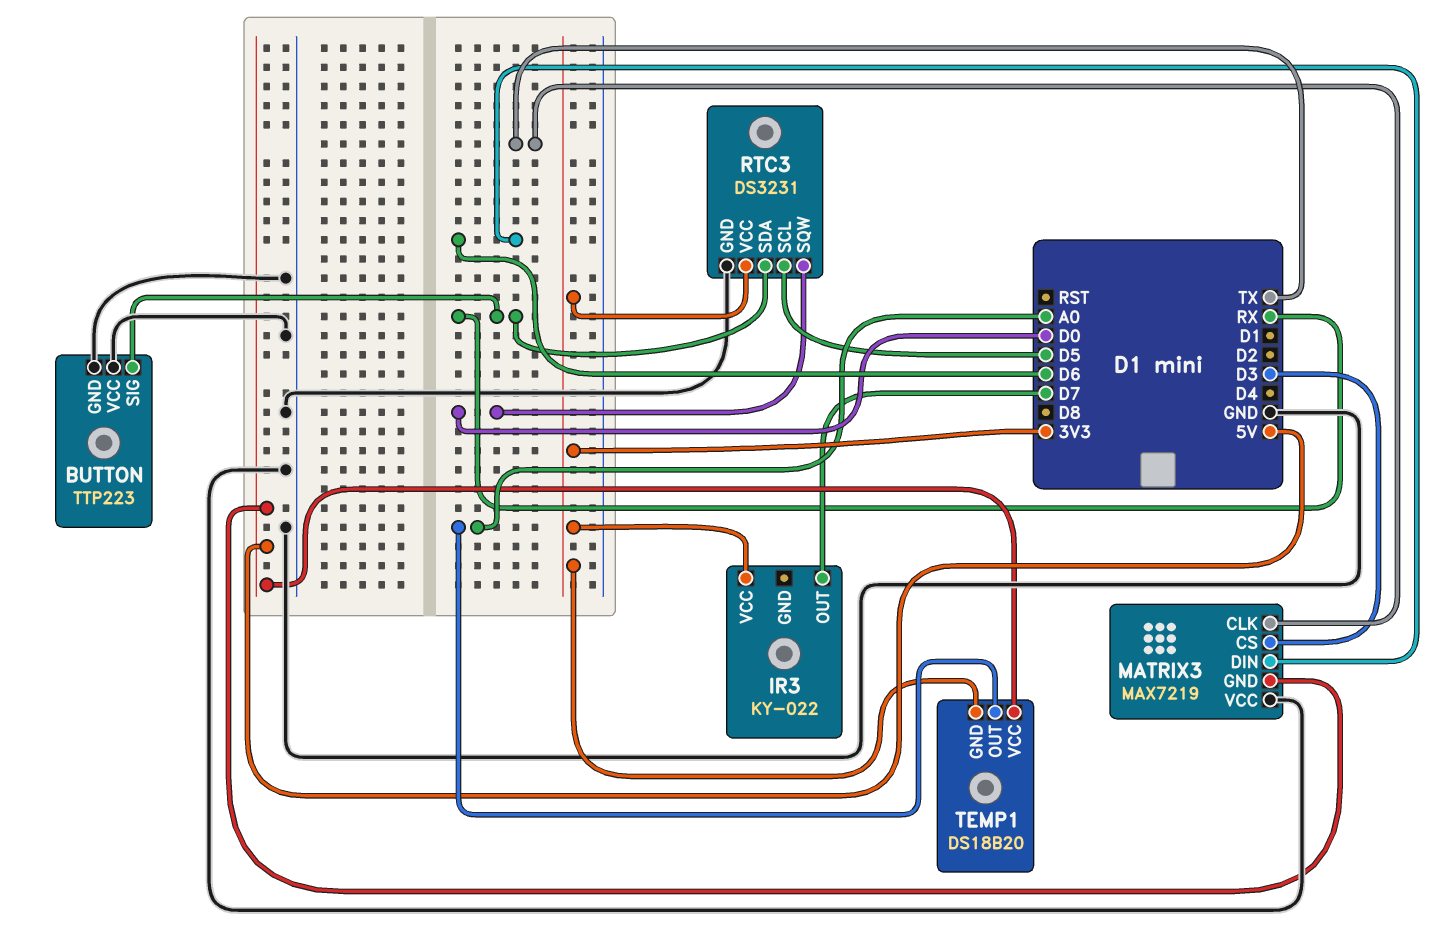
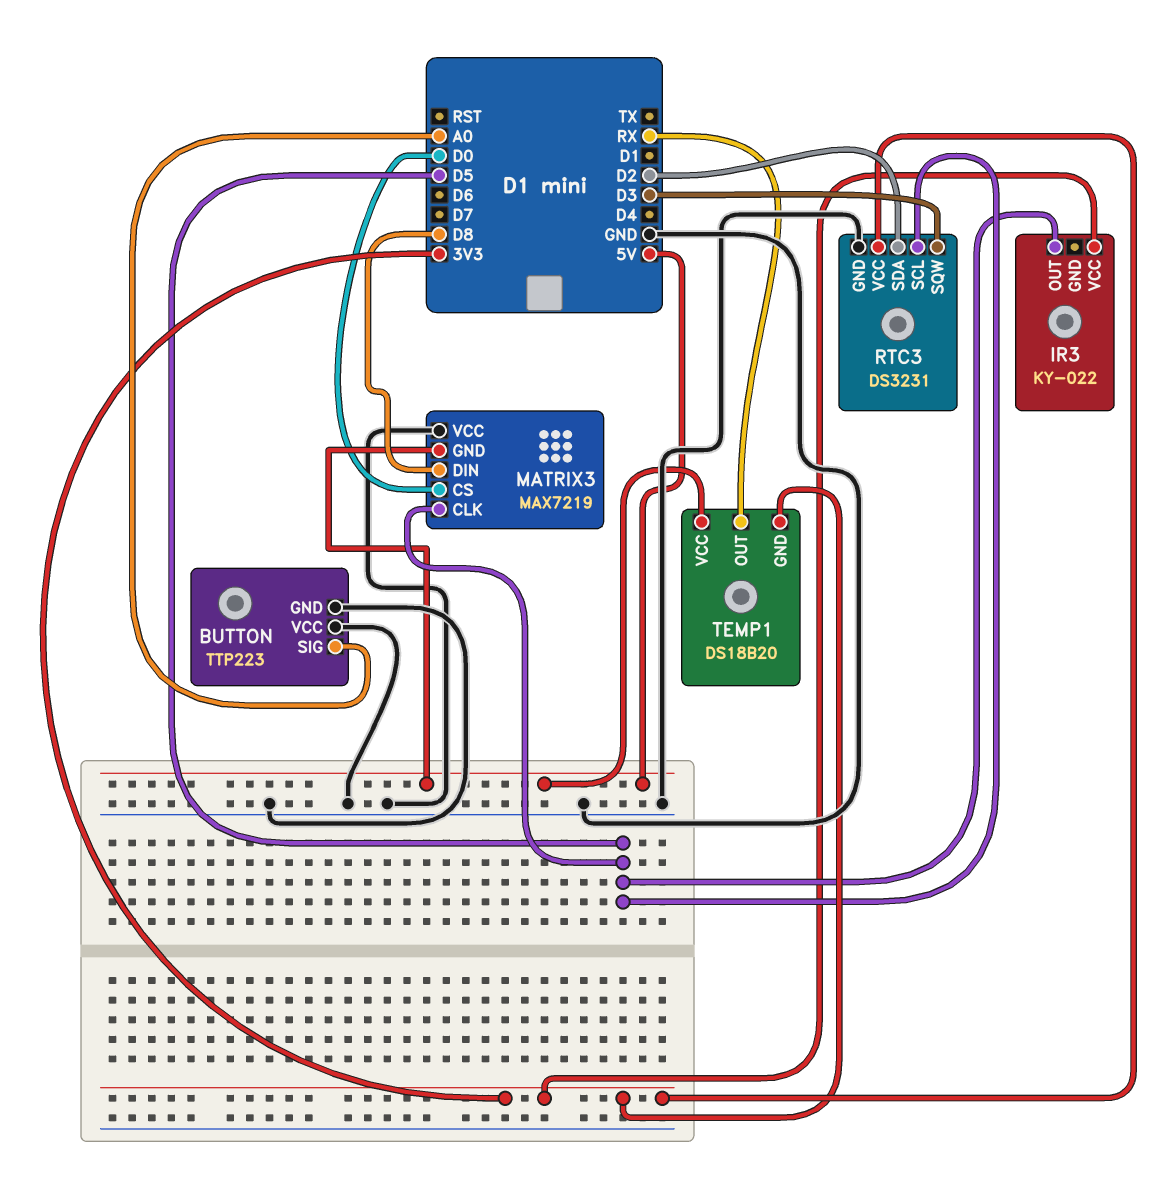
BUTTON pin SIG: RX -> A0
IR3 pin OUT: D7 -> D5
MATRIX3 pin CLK: TX -> D5
MATRIX3 pin CS: D3 -> D0
MATRIX3 pin DIN: D6 -> D8
RTC3 pin SDA: RX -> D2
RTC3 pin SQW: D0 -> D3
TEMP1 pin OUT: A0 -> RX

